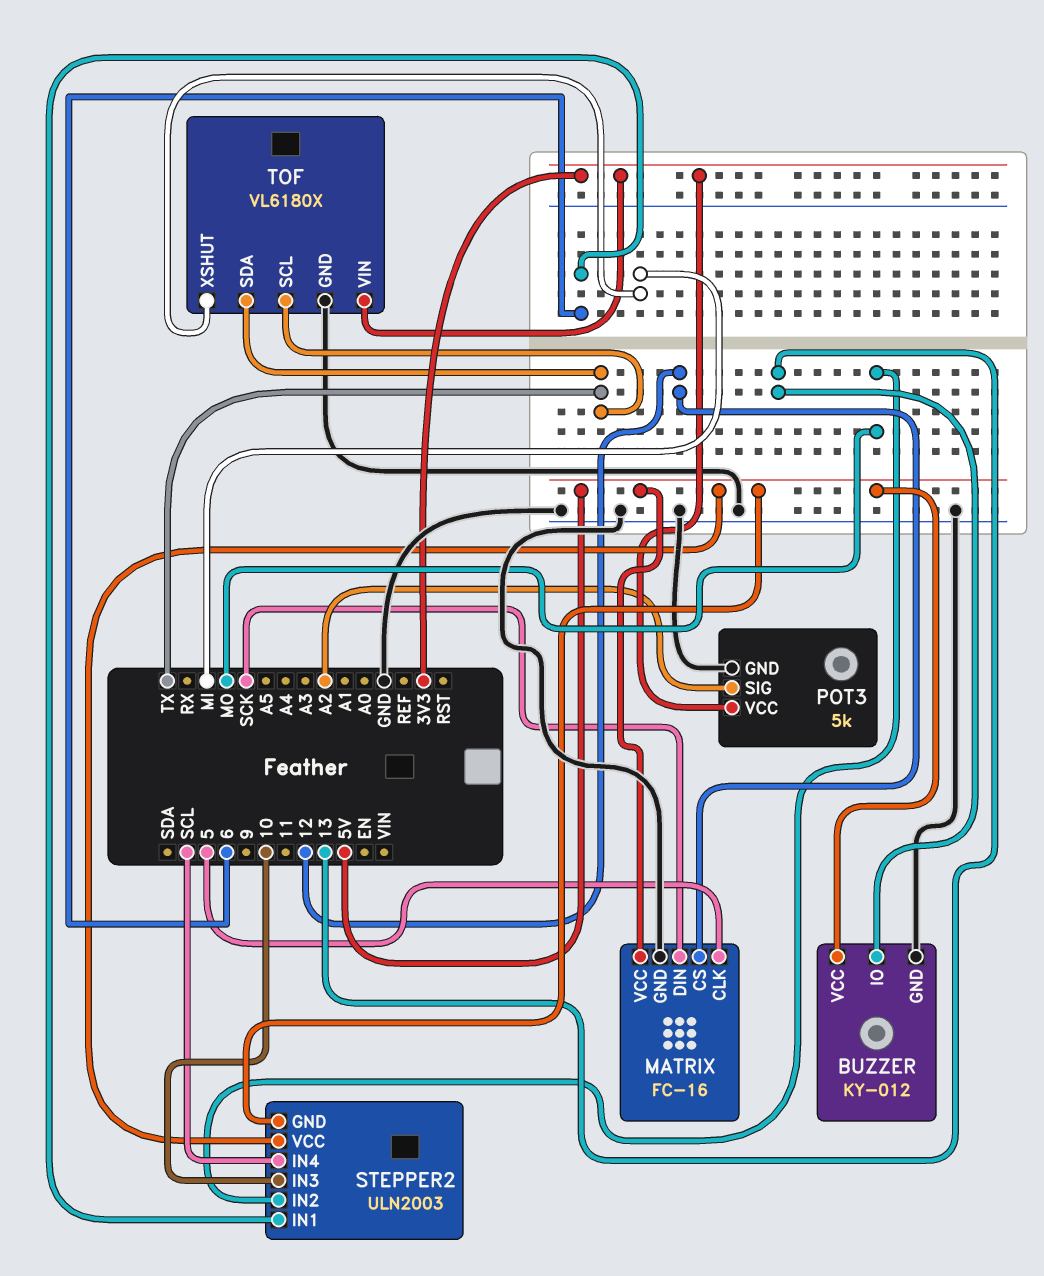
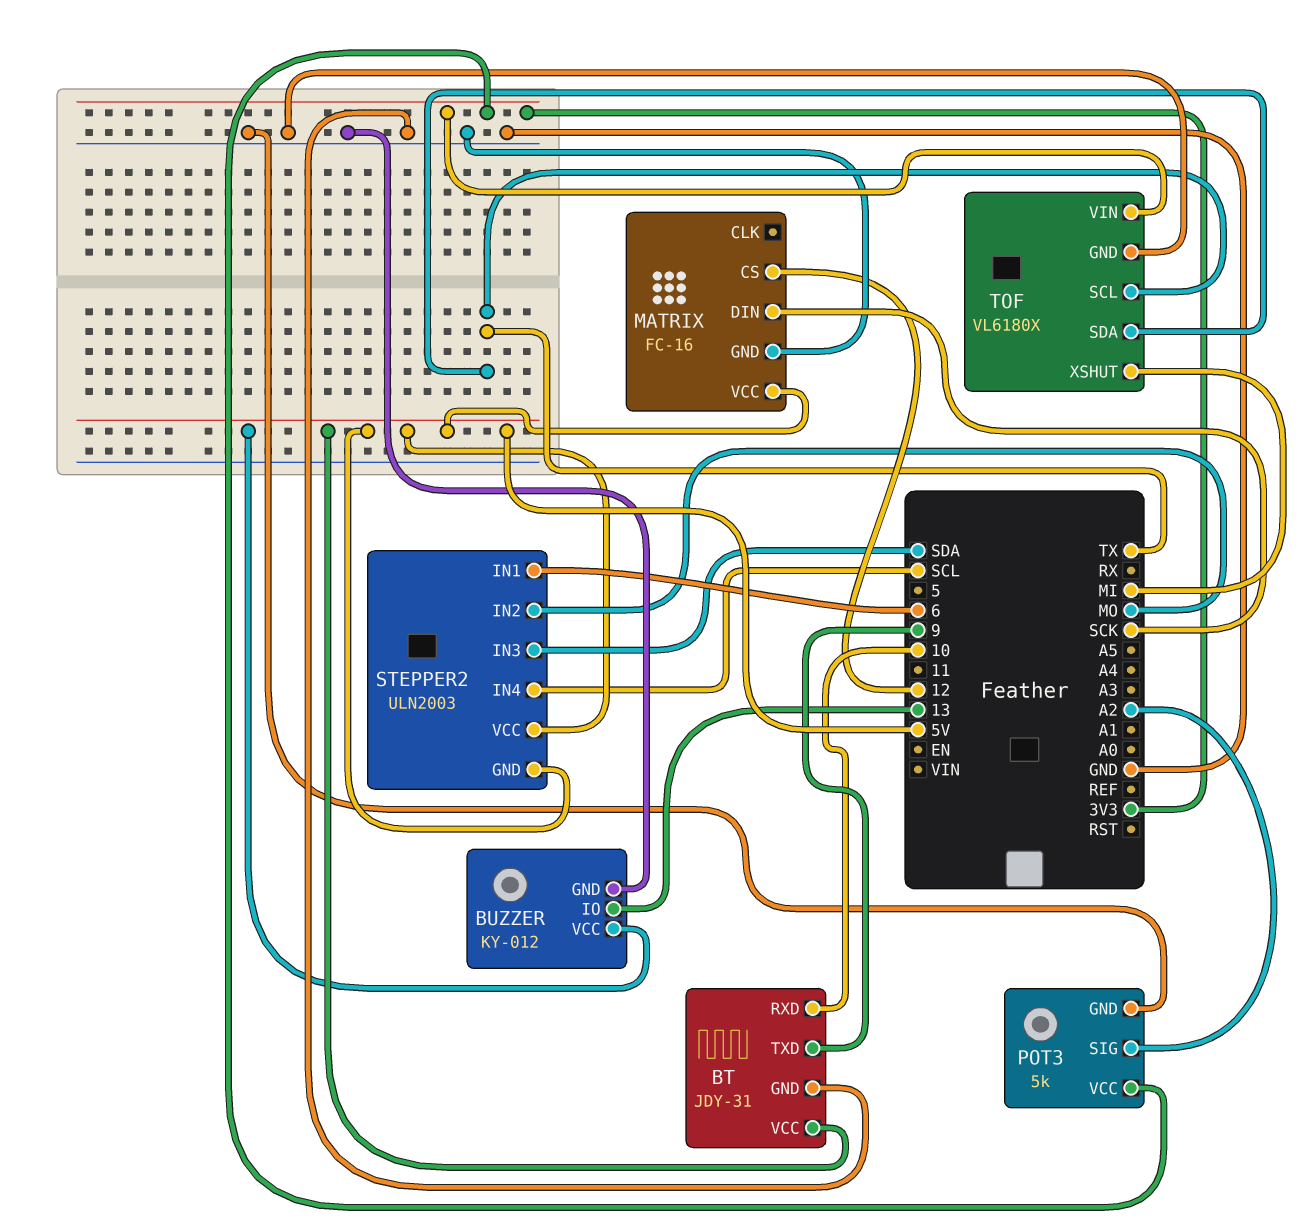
BT: none -> JDY-31
BT pin GND: none -> GND
BT pin RXD: none -> 10
BT pin TXD: none -> 9
BT pin VCC: none -> 5V
MATRIX pin CLK: 5 -> none
STEPPER2 pin IN3: 10 -> SDA

